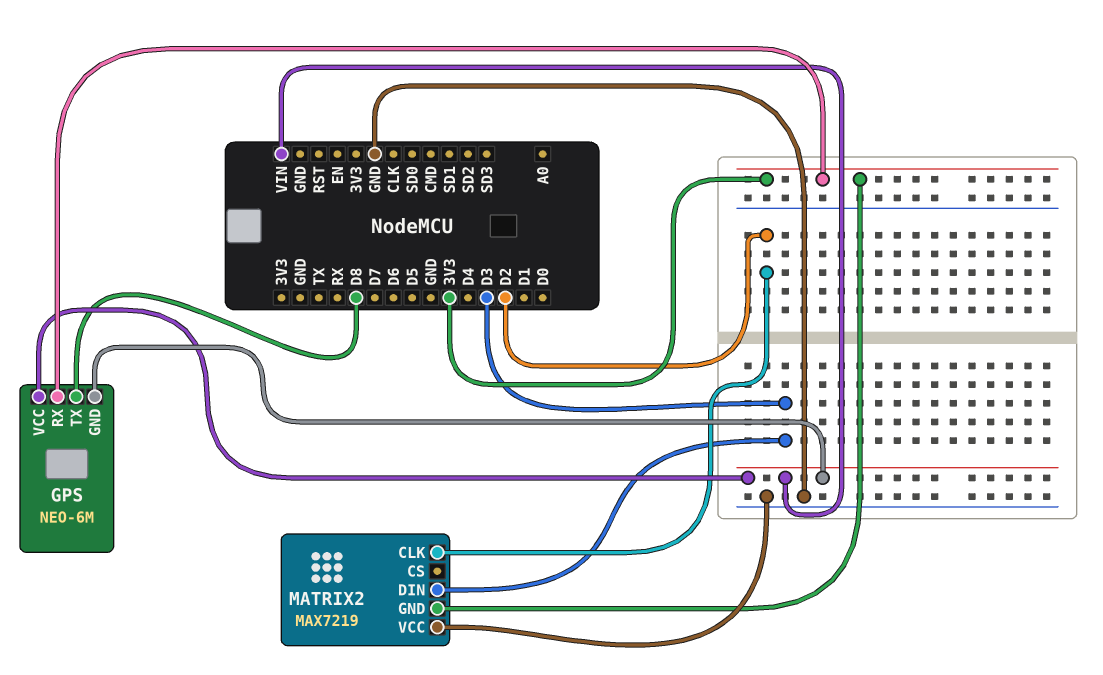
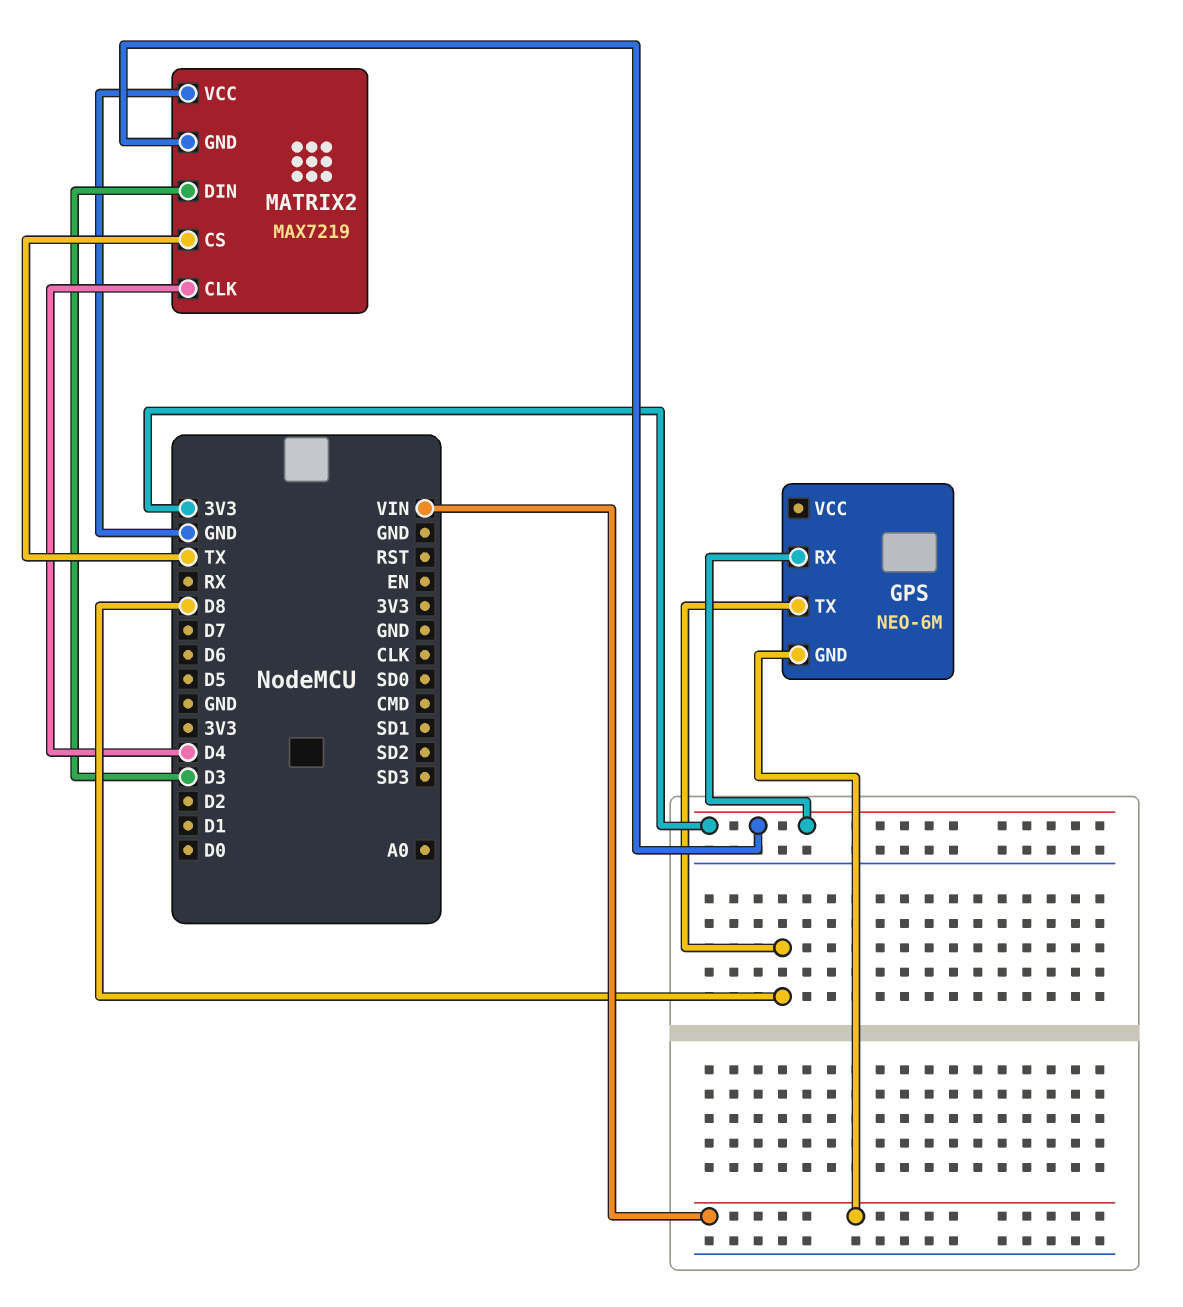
GPS pin VCC: VIN -> none
MATRIX2 pin CLK: D2 -> D4
MATRIX2 pin CS: none -> TX

